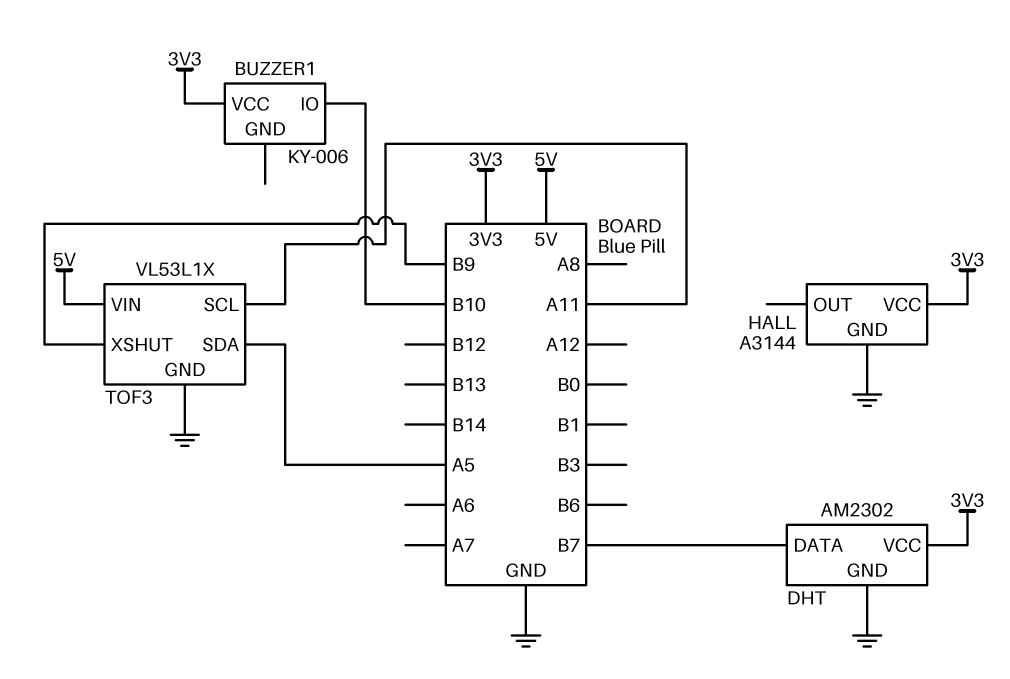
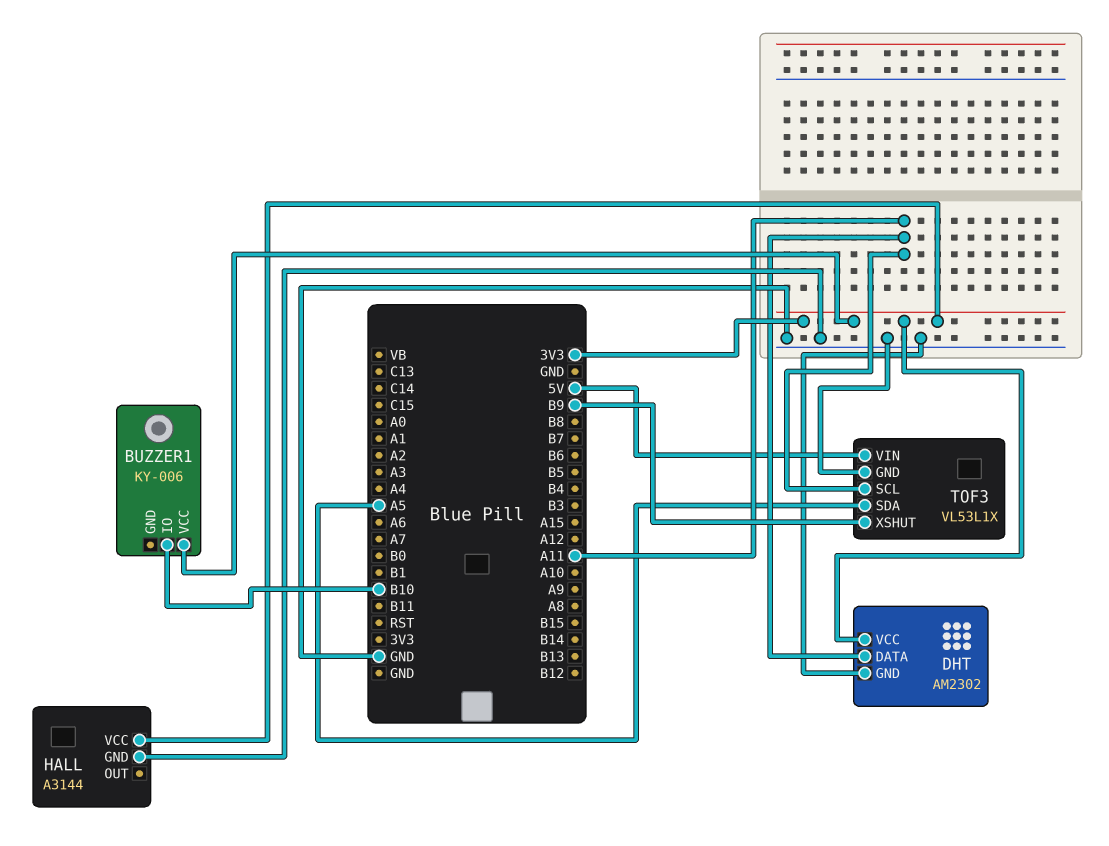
DHT pin DATA: B7 -> A11

